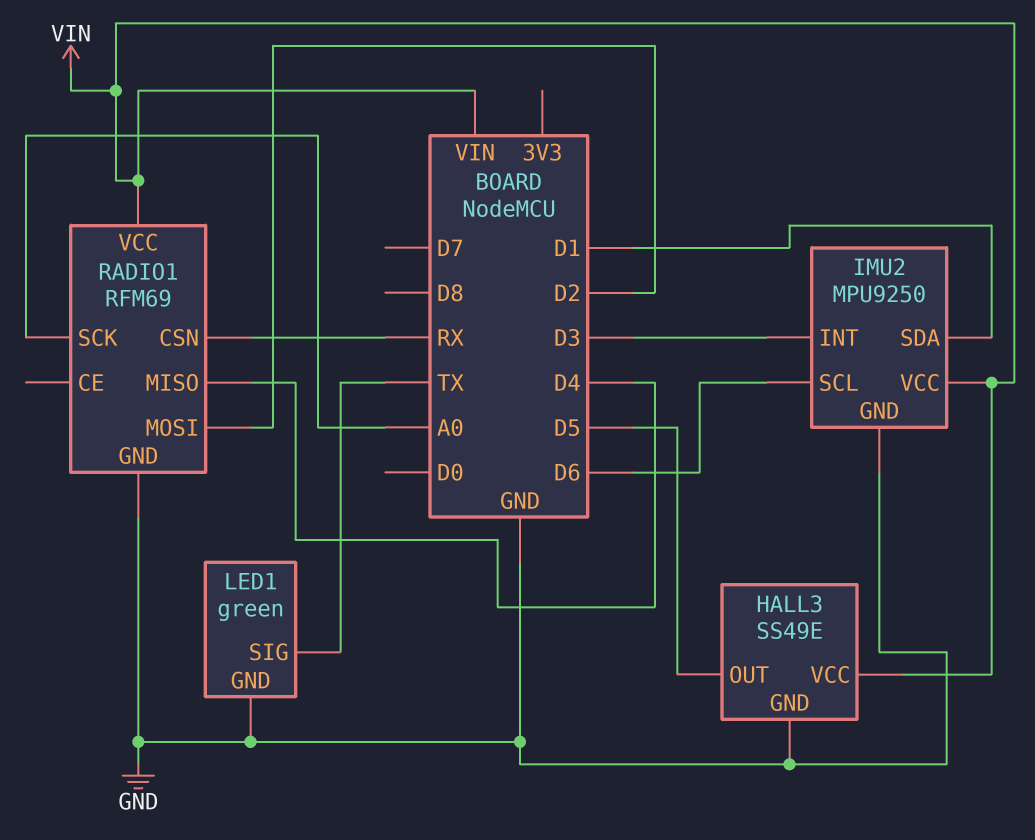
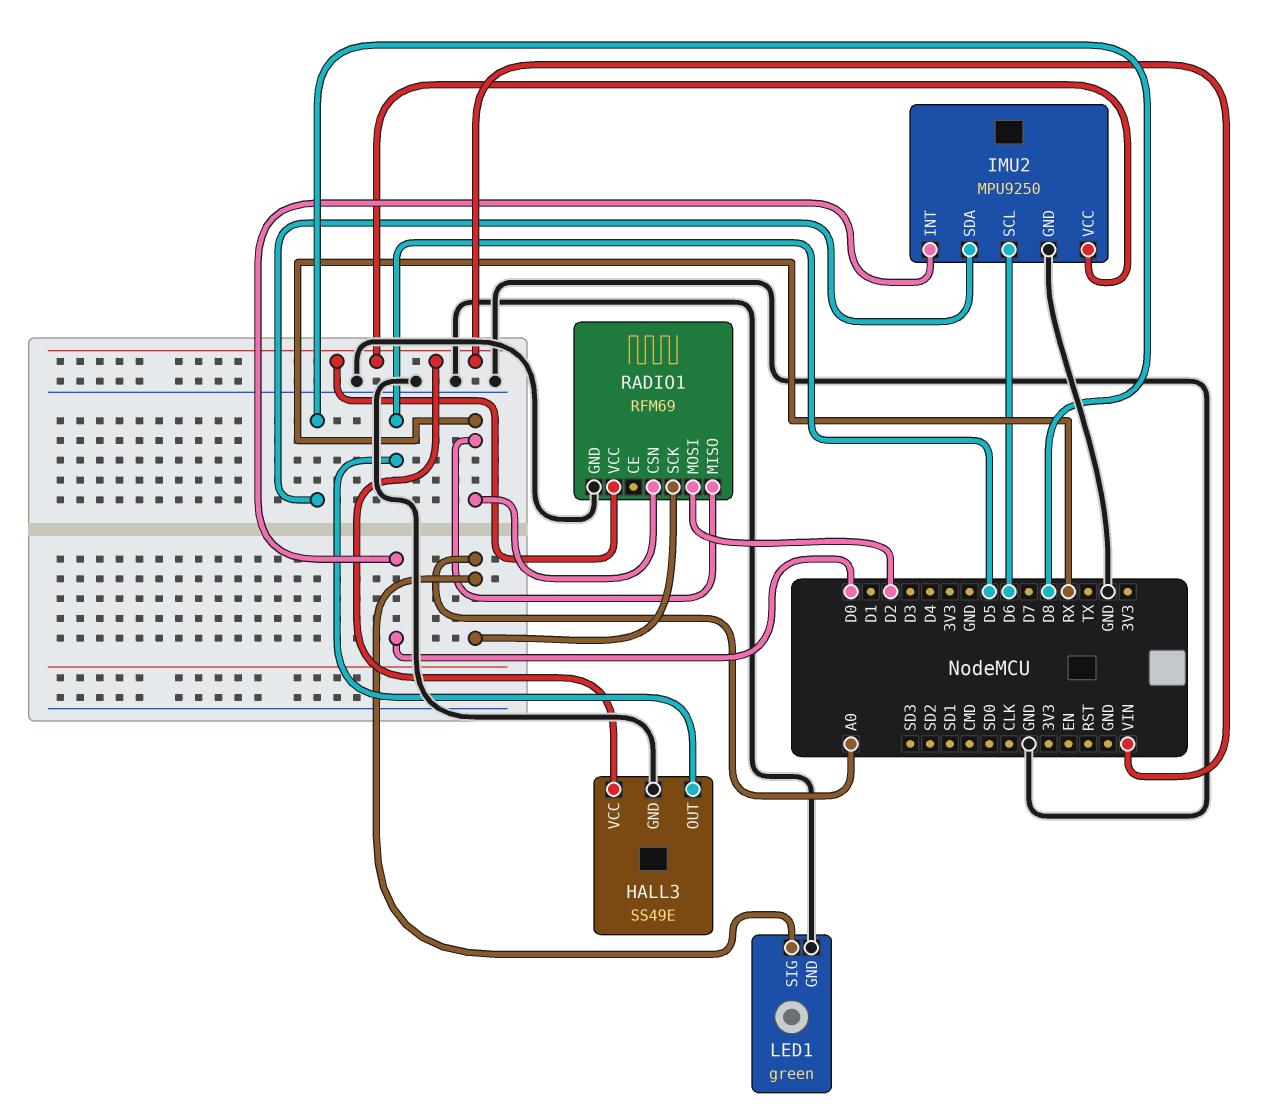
IMU2 pin INT: D3 -> D0
IMU2 pin SDA: D1 -> D8
LED1 pin SIG: TX -> A0
RADIO1 pin MISO: D4 -> RX

